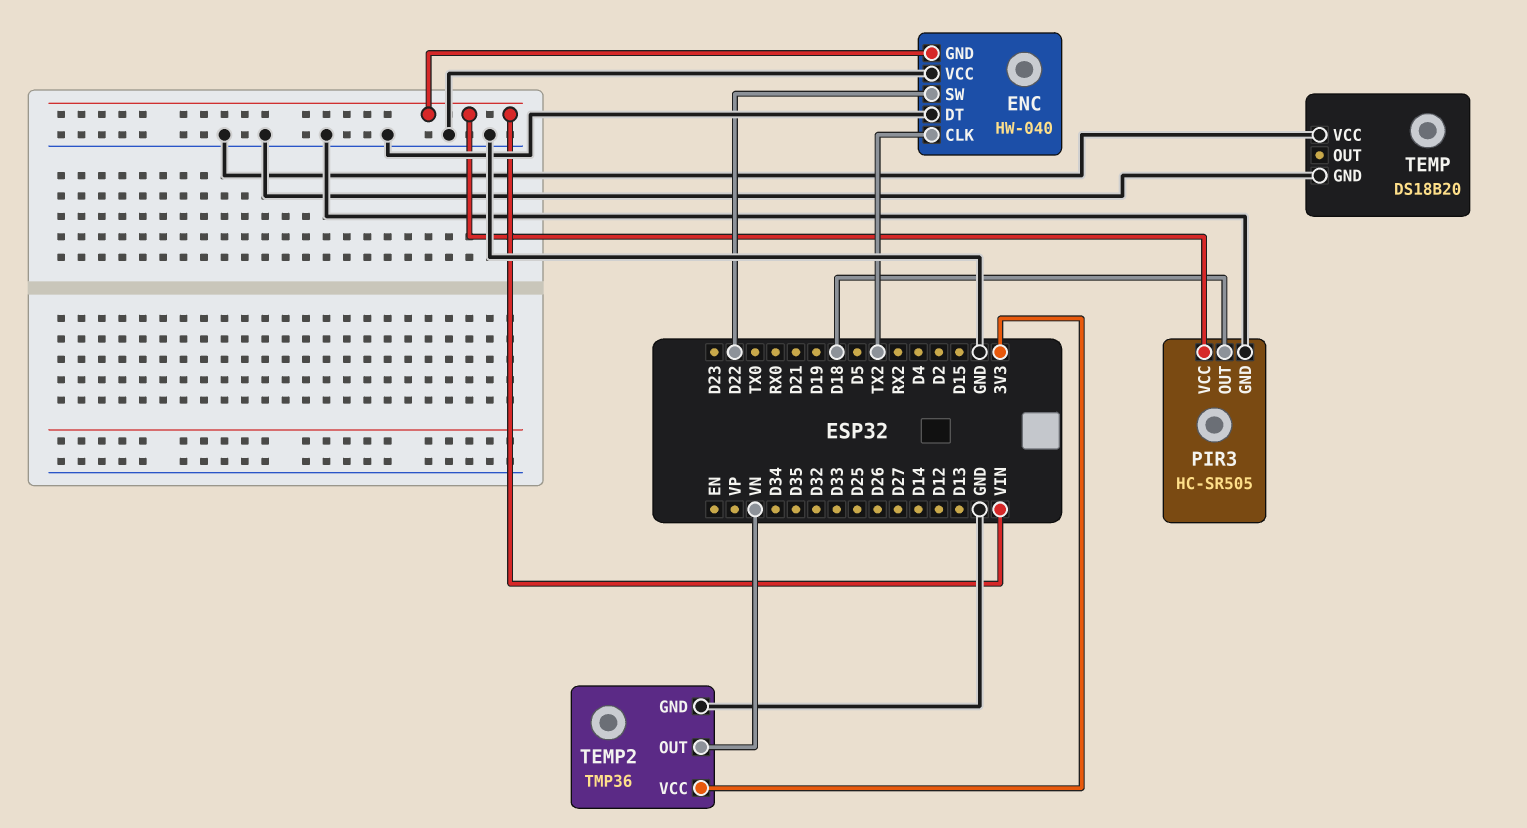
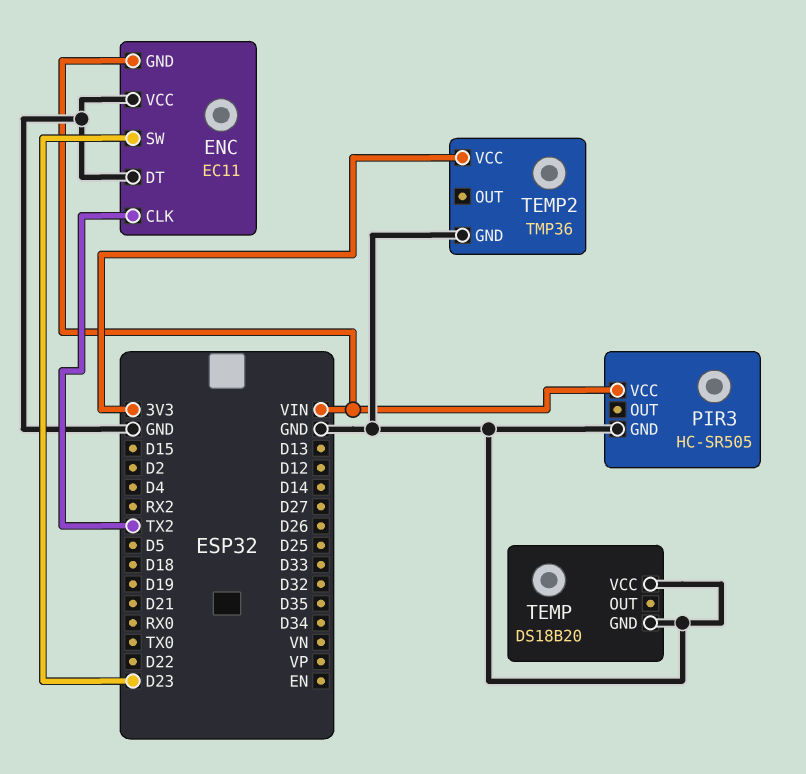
ENC: HW-040 -> EC11
ENC pin SW: D22 -> D23
PIR3 pin OUT: D18 -> none
TEMP2 pin OUT: VN -> none

